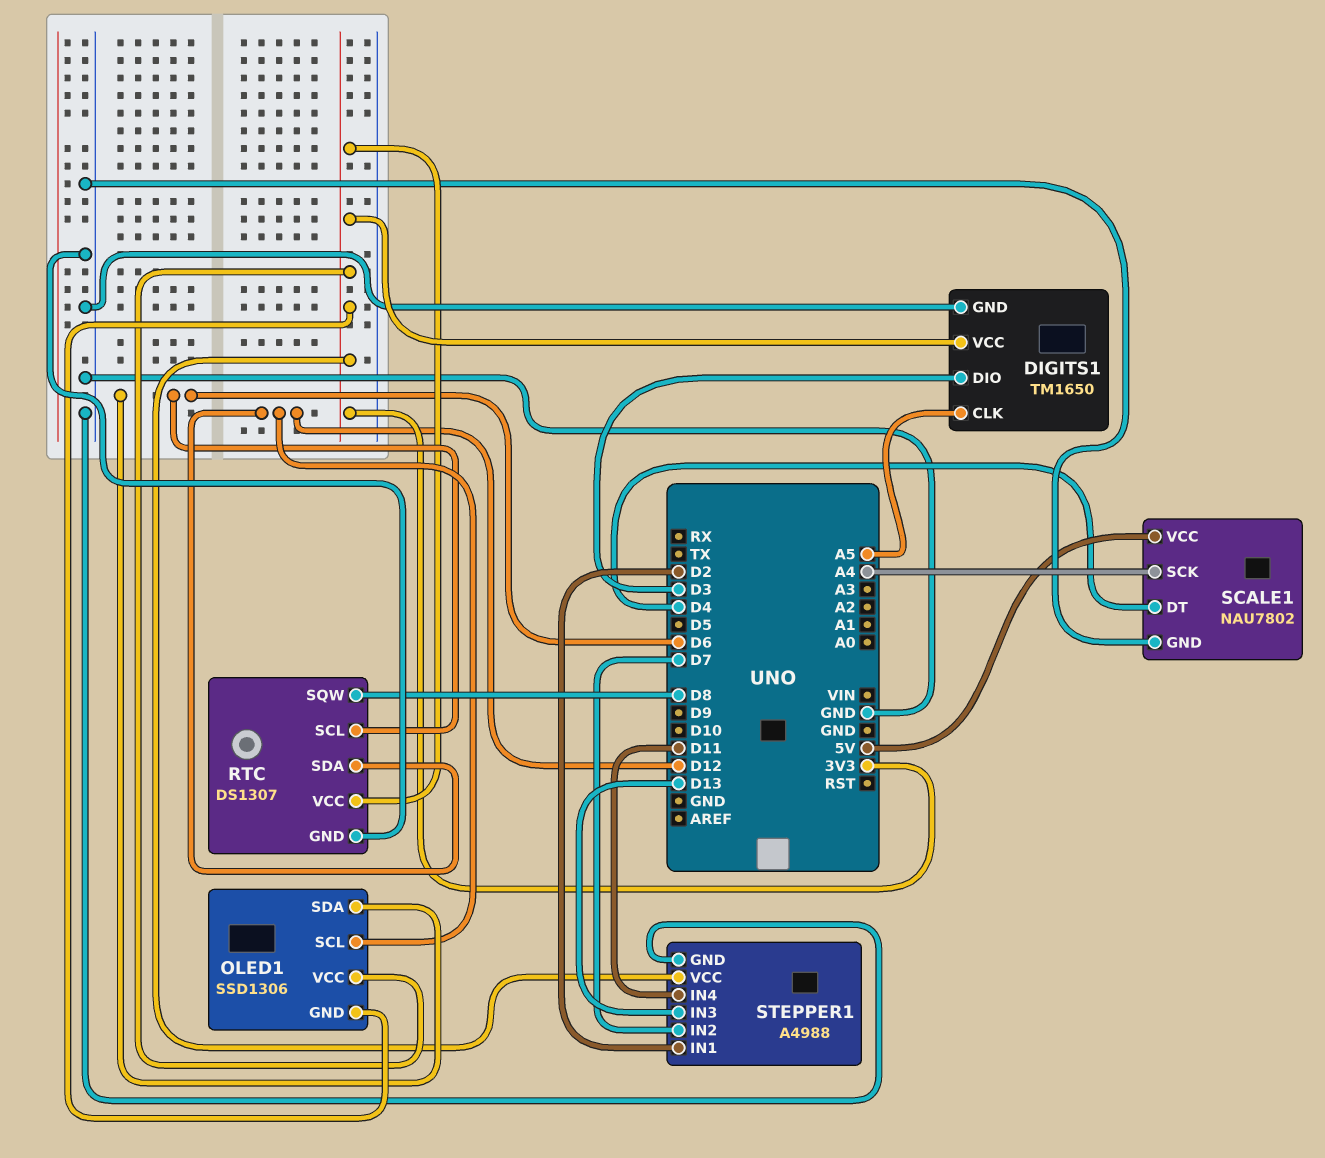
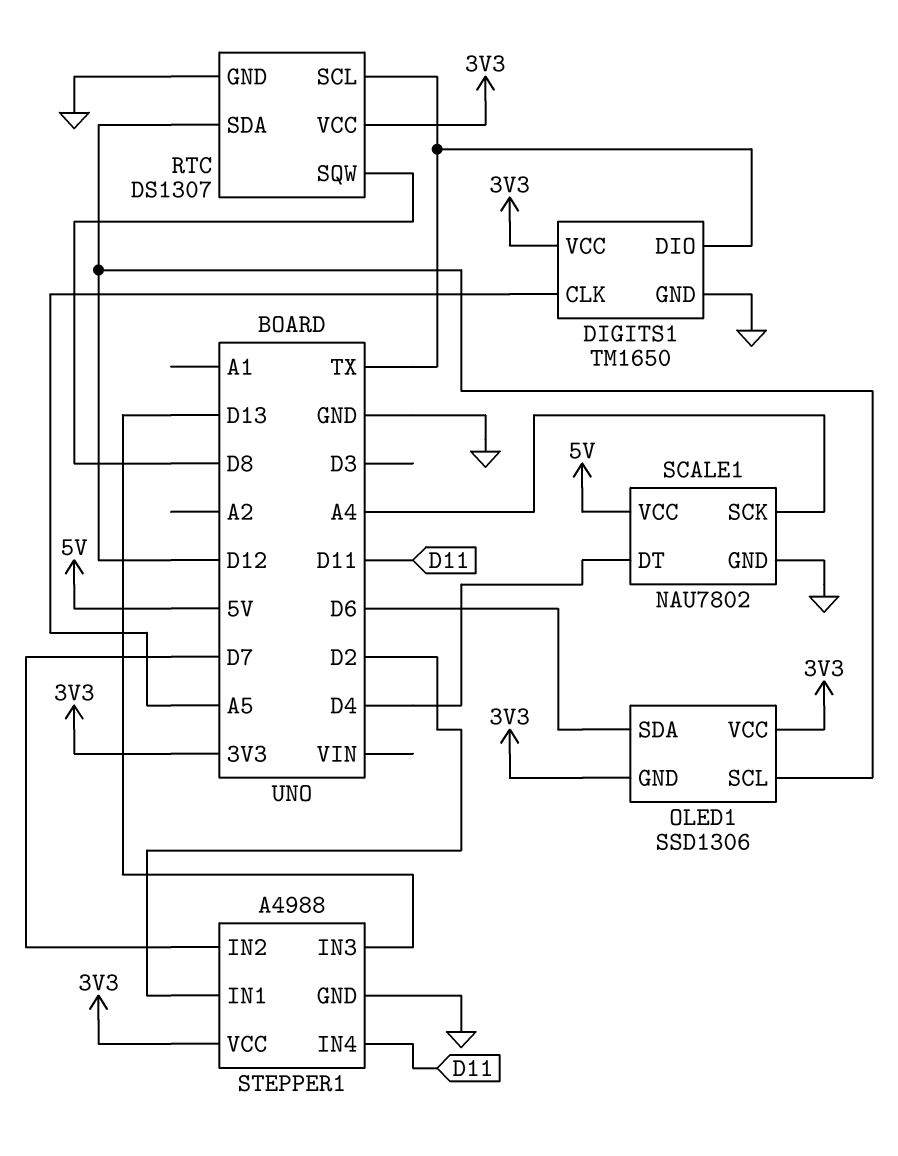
DIGITS1 pin DIO: D3 -> TX
RTC pin SCL: D6 -> TX

